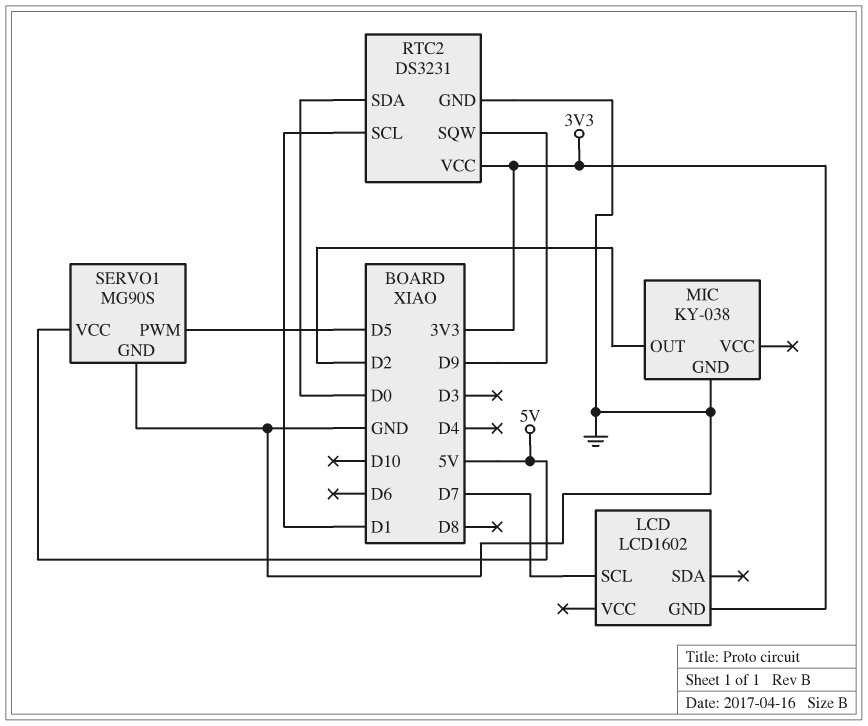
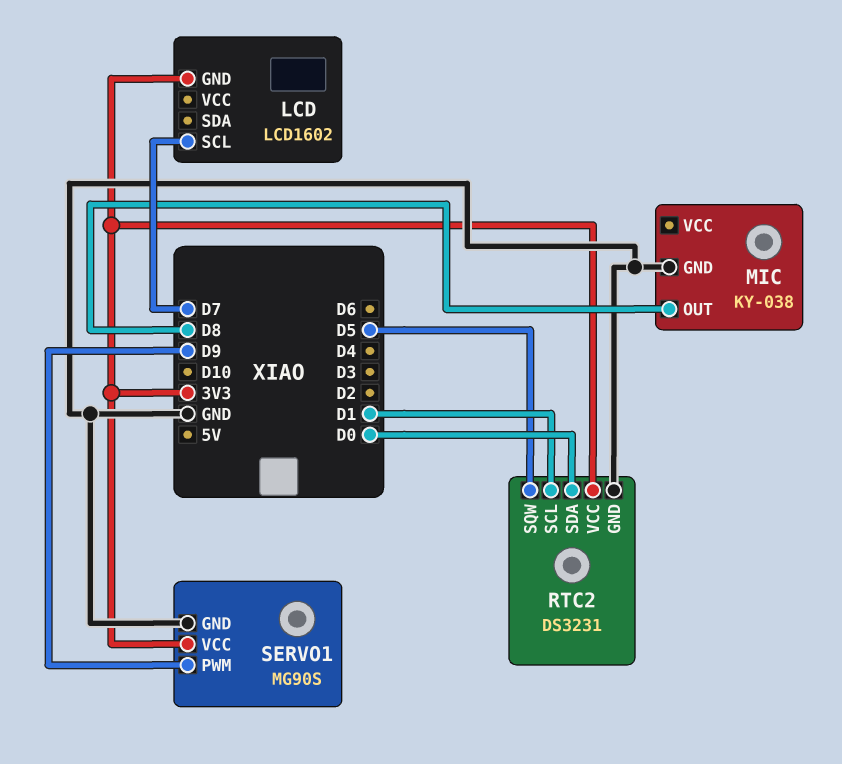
MIC pin OUT: D2 -> D8
RTC2 pin SQW: D9 -> D5
SERVO1 pin PWM: D5 -> D9
SERVO1 pin VCC: 5V -> 3V3

